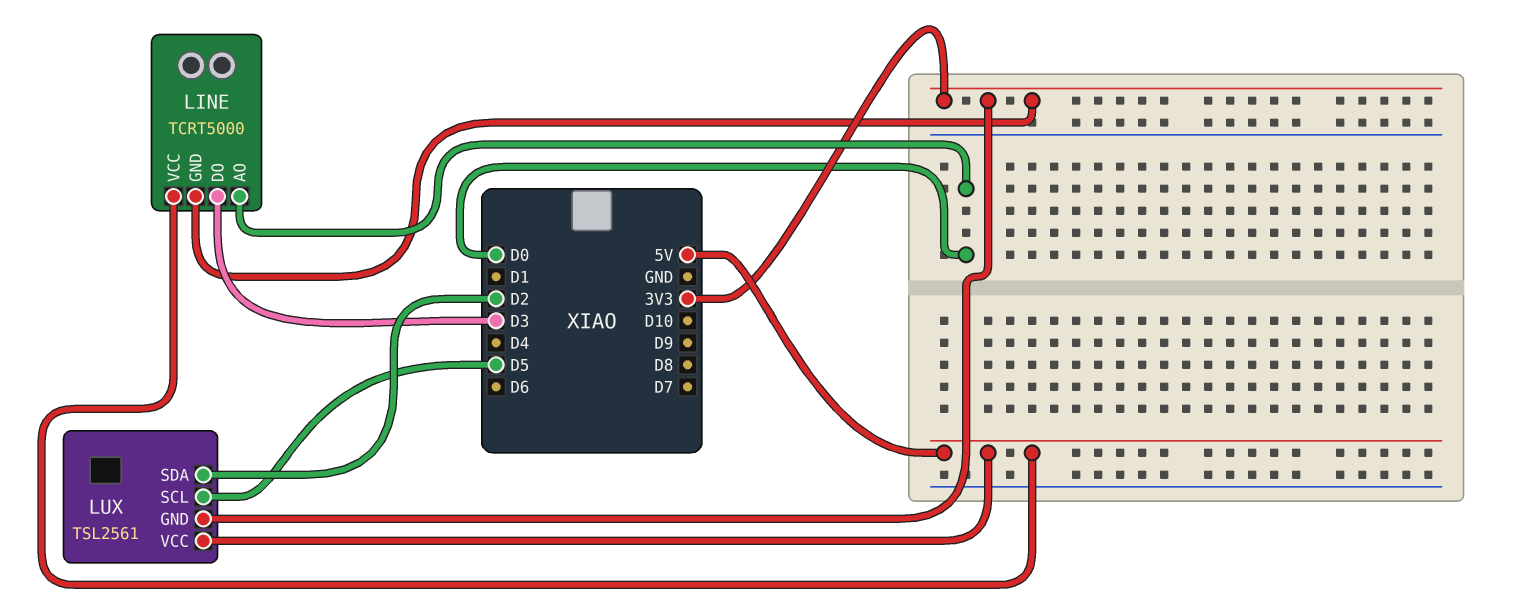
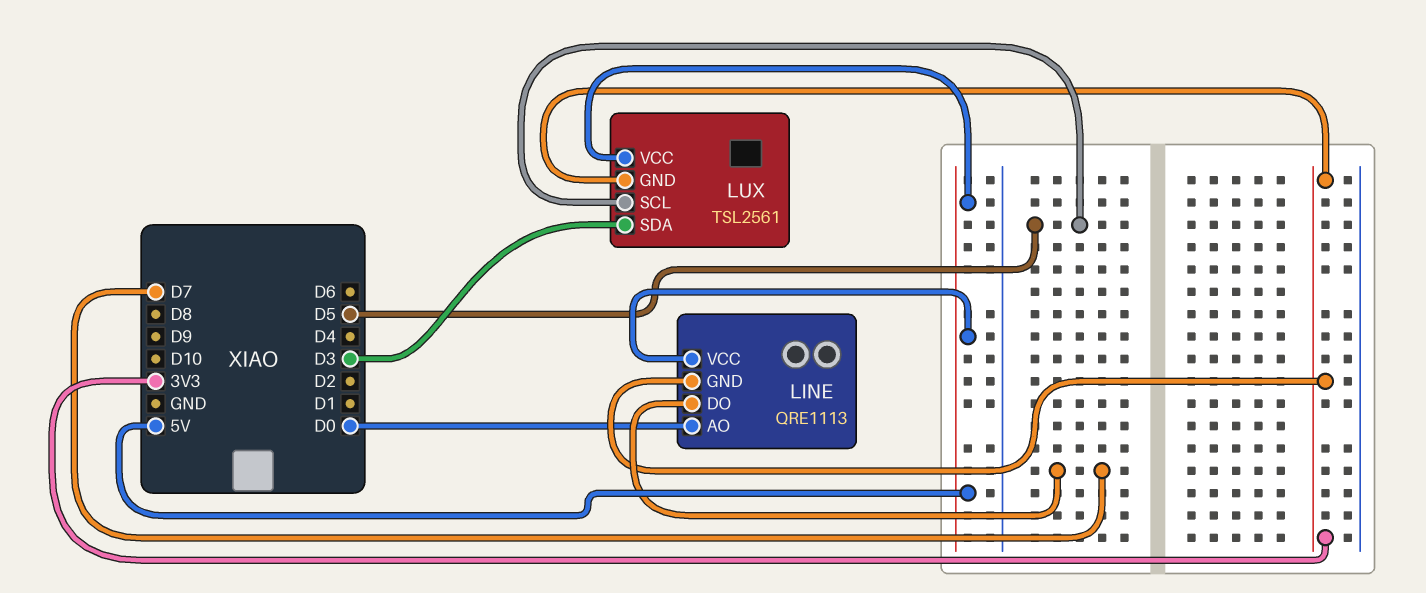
LINE: TCRT5000 -> QRE1113
LINE pin DO: D3 -> D7
LUX pin SDA: D2 -> D3

